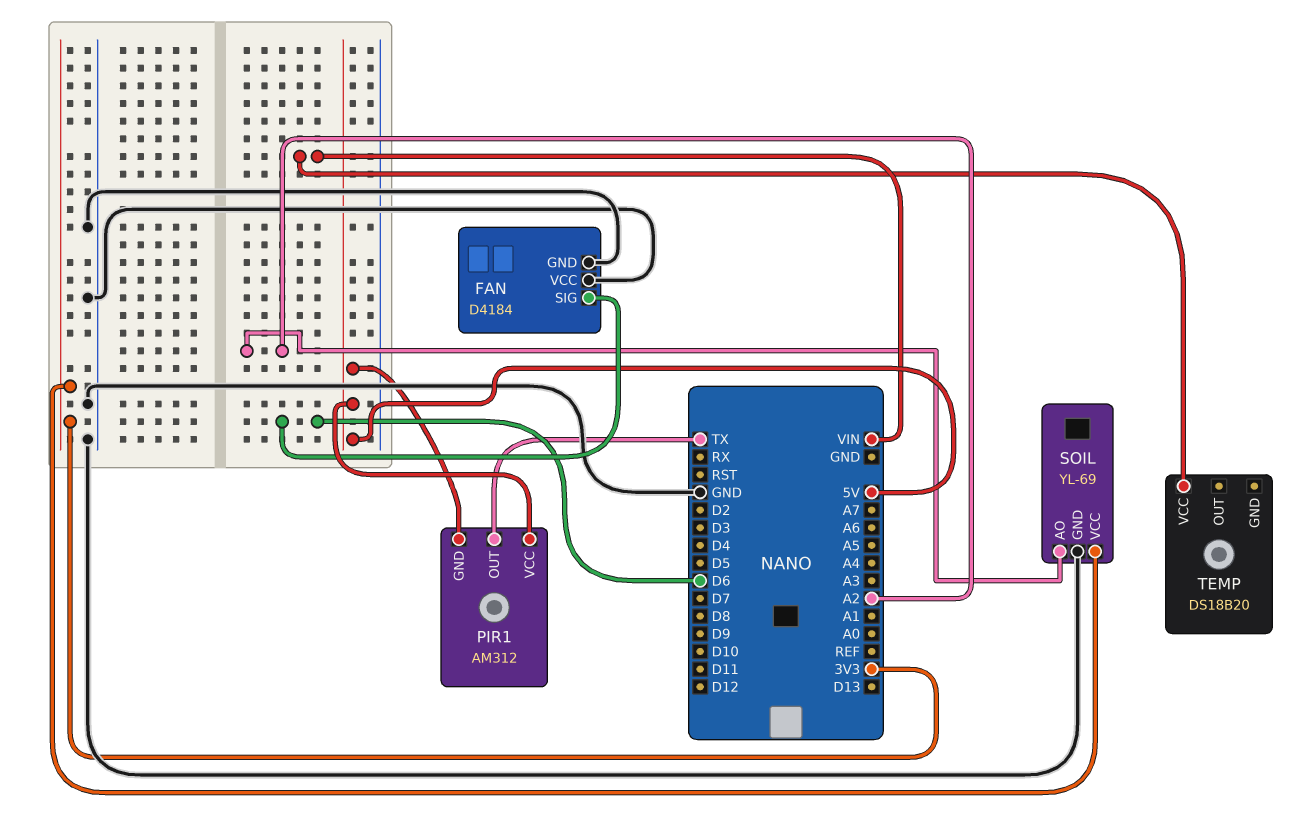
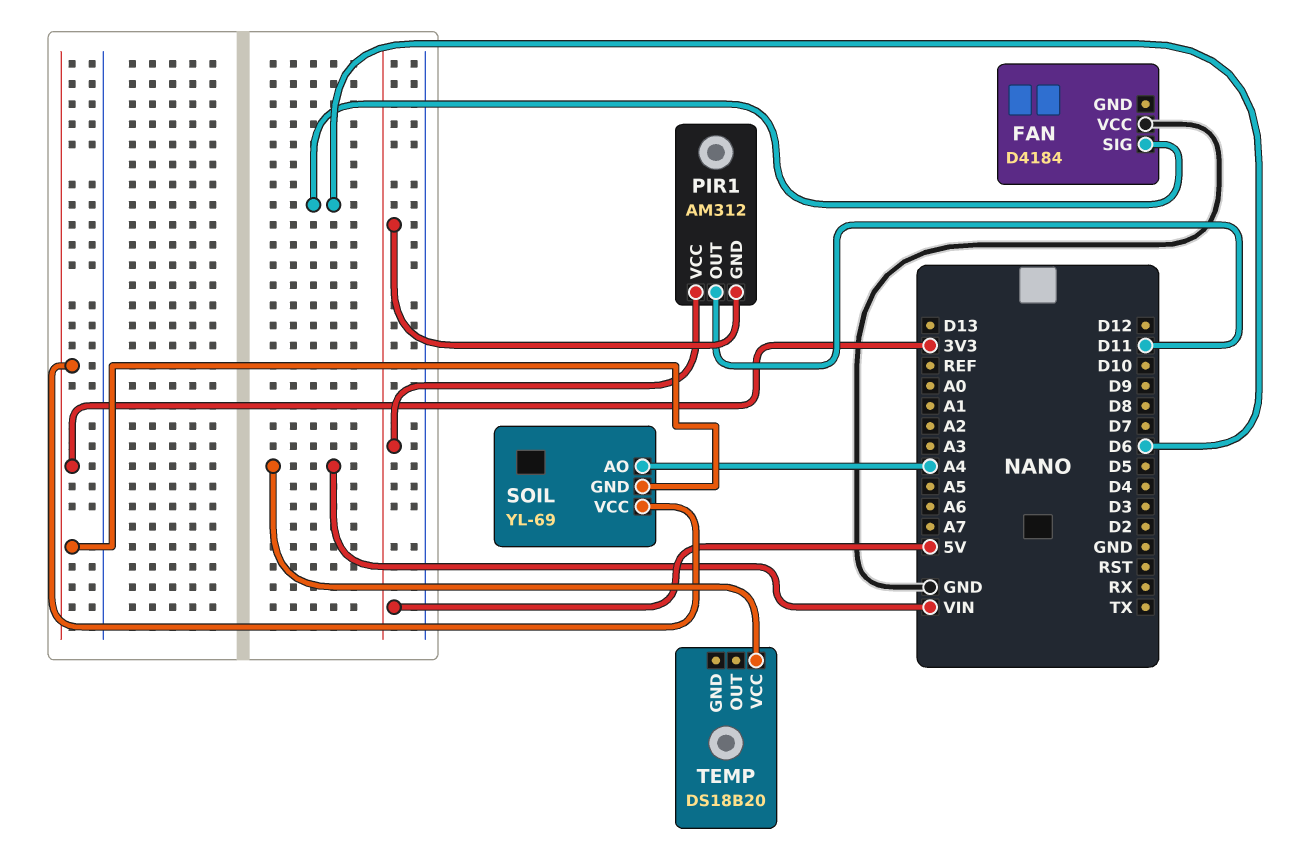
FAN pin GND: GND -> none
PIR1 pin OUT: TX -> D11
SOIL pin AO: A2 -> A4
SOIL pin GND: GND -> 3V3

